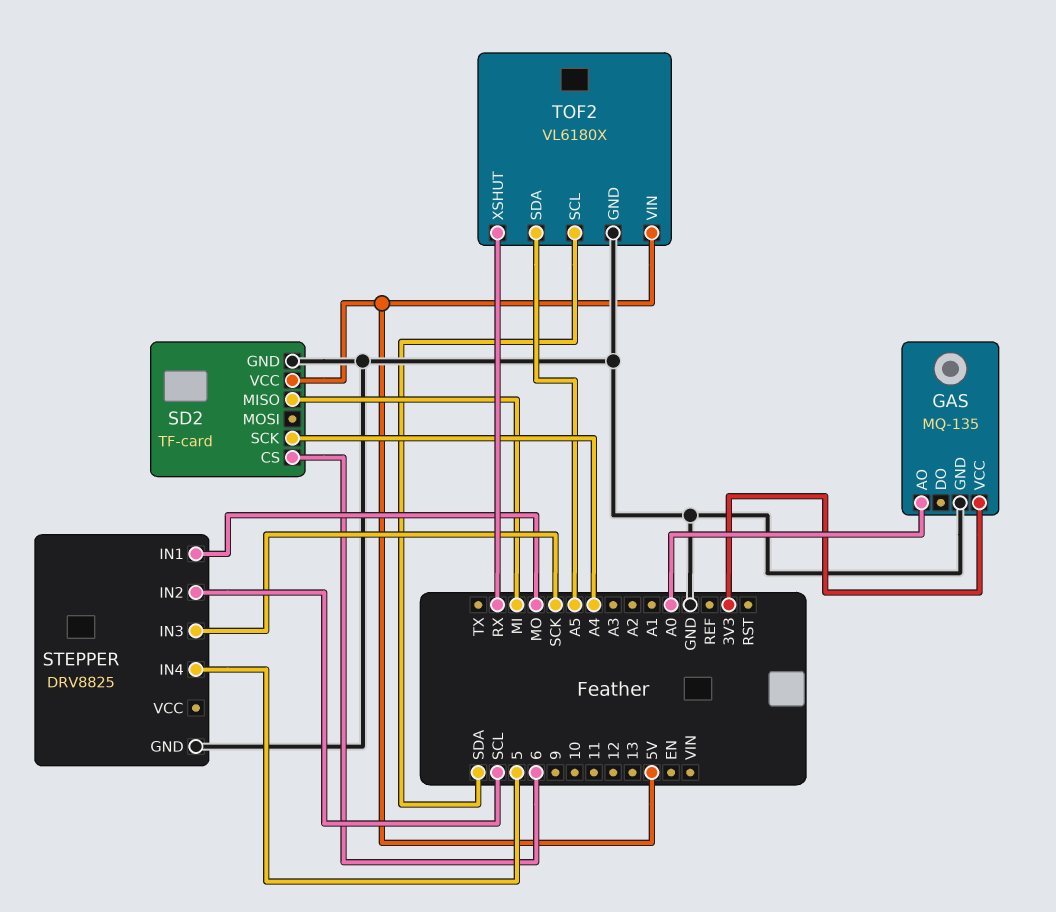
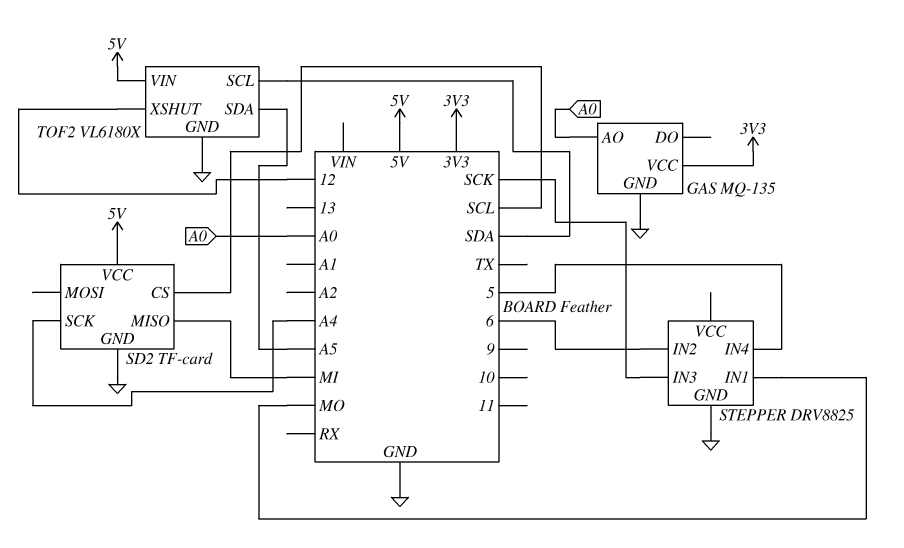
SD2 pin CS: 6 -> SCL
STEPPER pin IN2: SCL -> 6
TOF2 pin XSHUT: RX -> 12

